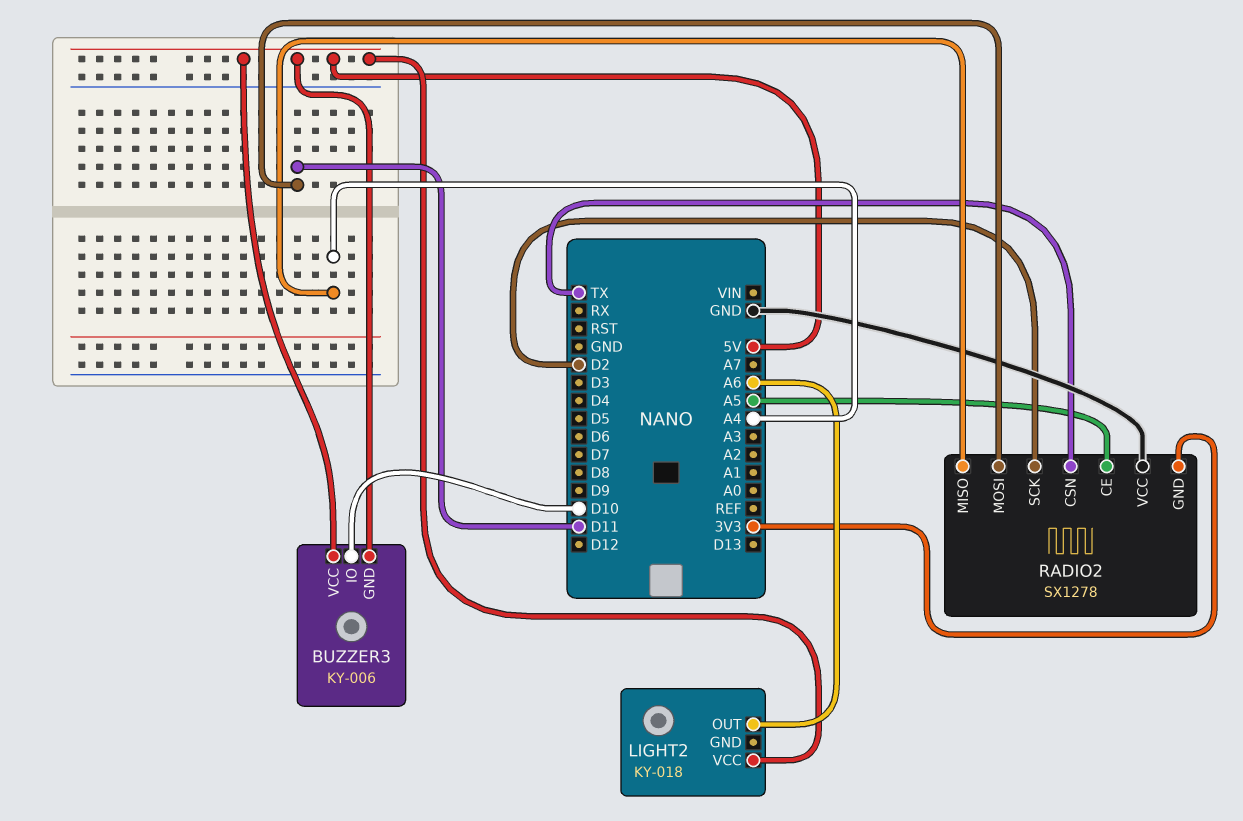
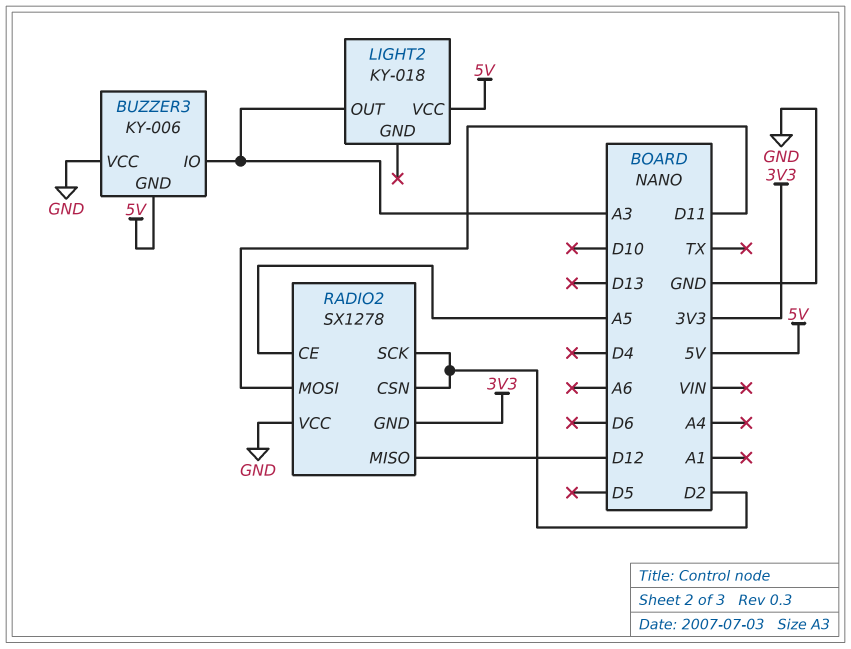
BUZZER3 pin IO: D10 -> A3
BUZZER3 pin VCC: 5V -> GND
LIGHT2 pin OUT: A6 -> A3
RADIO2 pin CSN: TX -> D2
RADIO2 pin MISO: A4 -> D12

